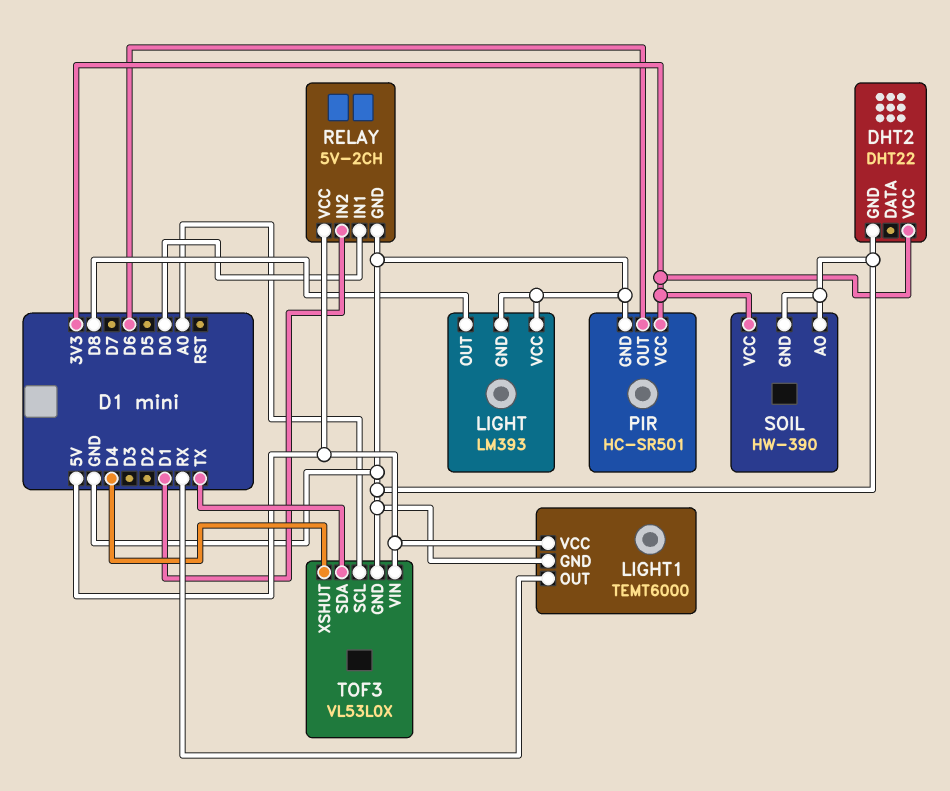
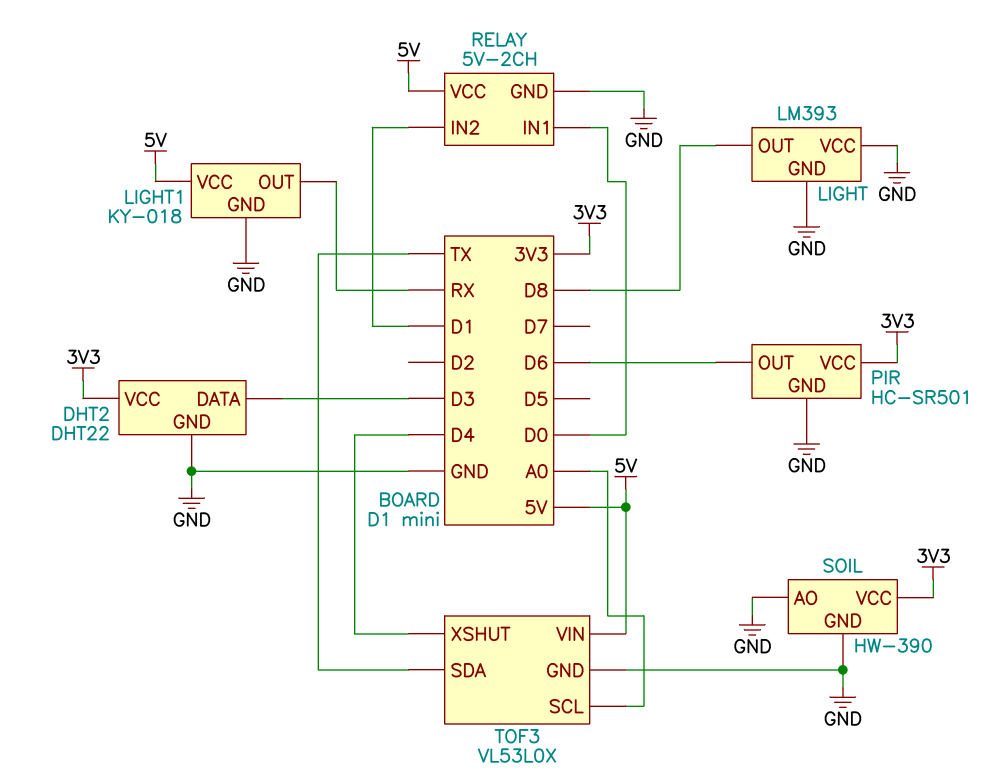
DHT2 pin DATA: none -> D3
LIGHT1: TEMT6000 -> KY-018

